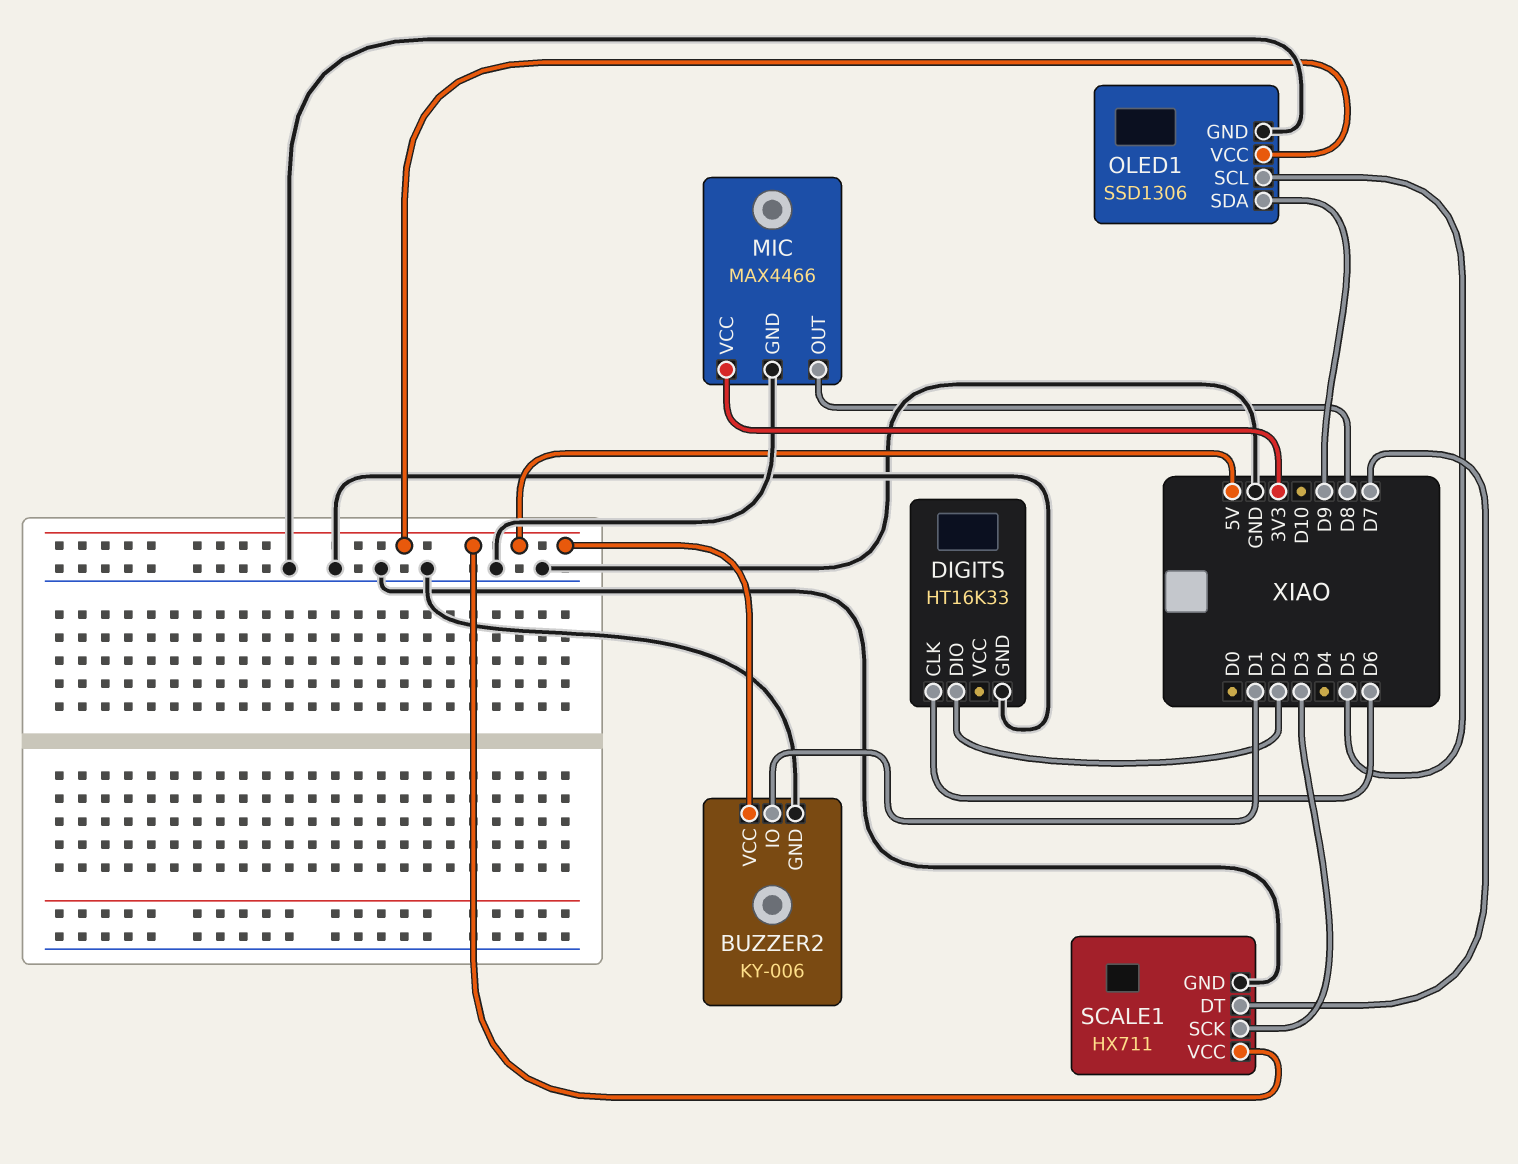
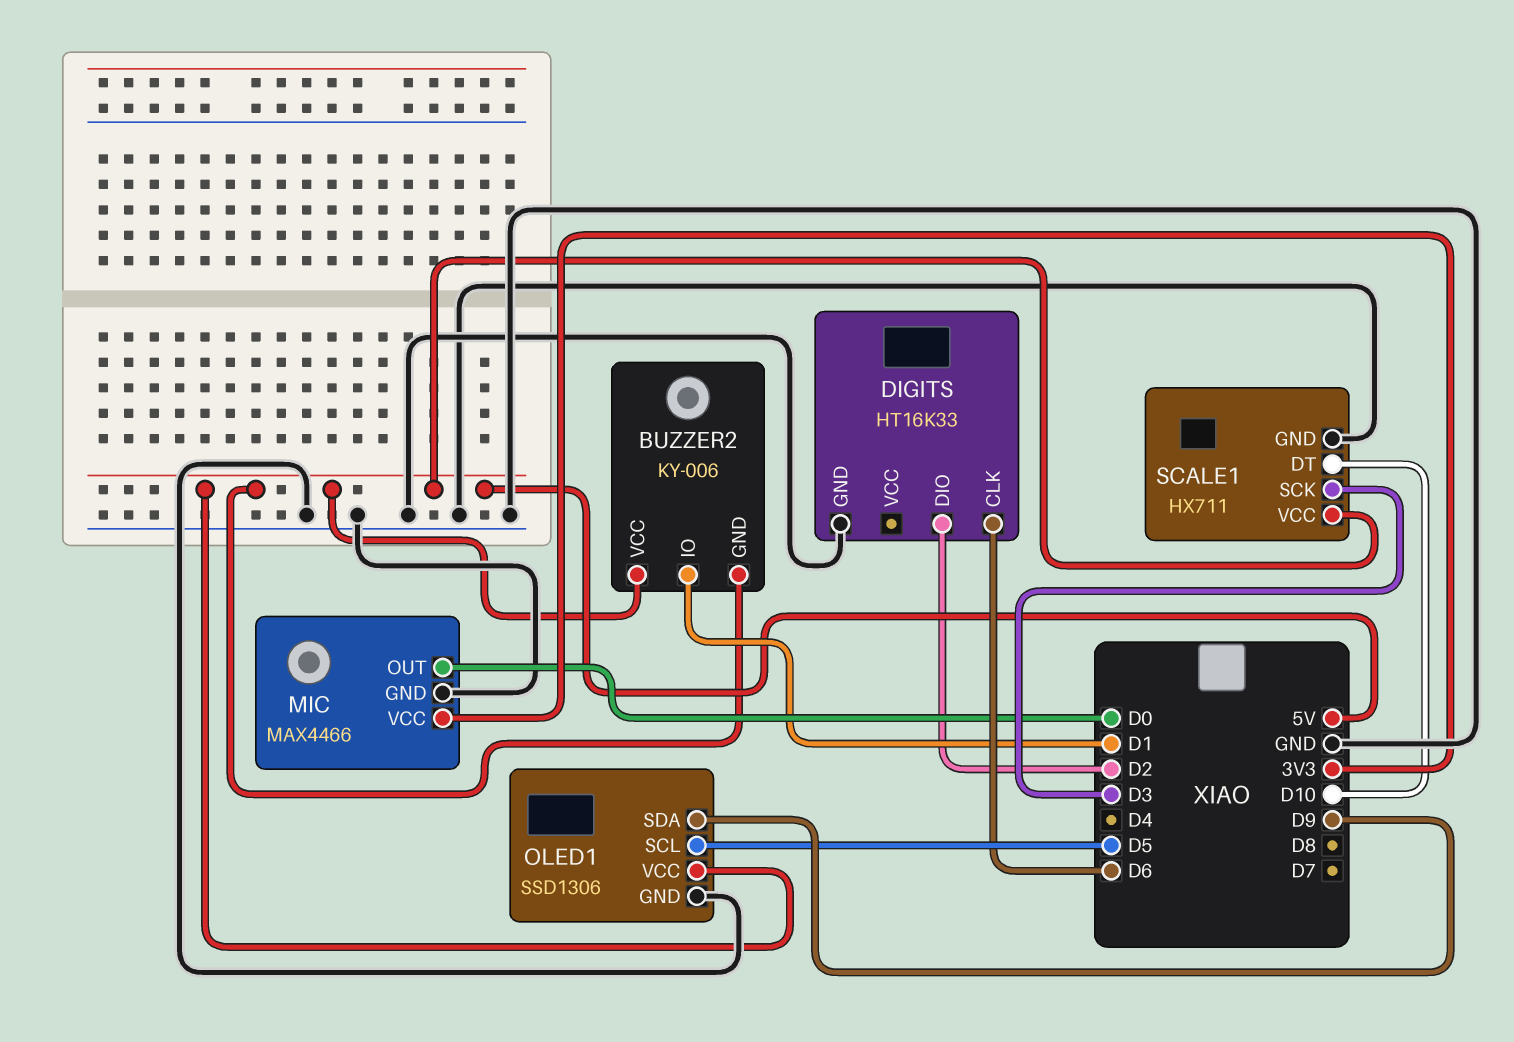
BUZZER2 pin GND: GND -> 5V
MIC pin OUT: D8 -> D0
SCALE1 pin DT: D7 -> D10

